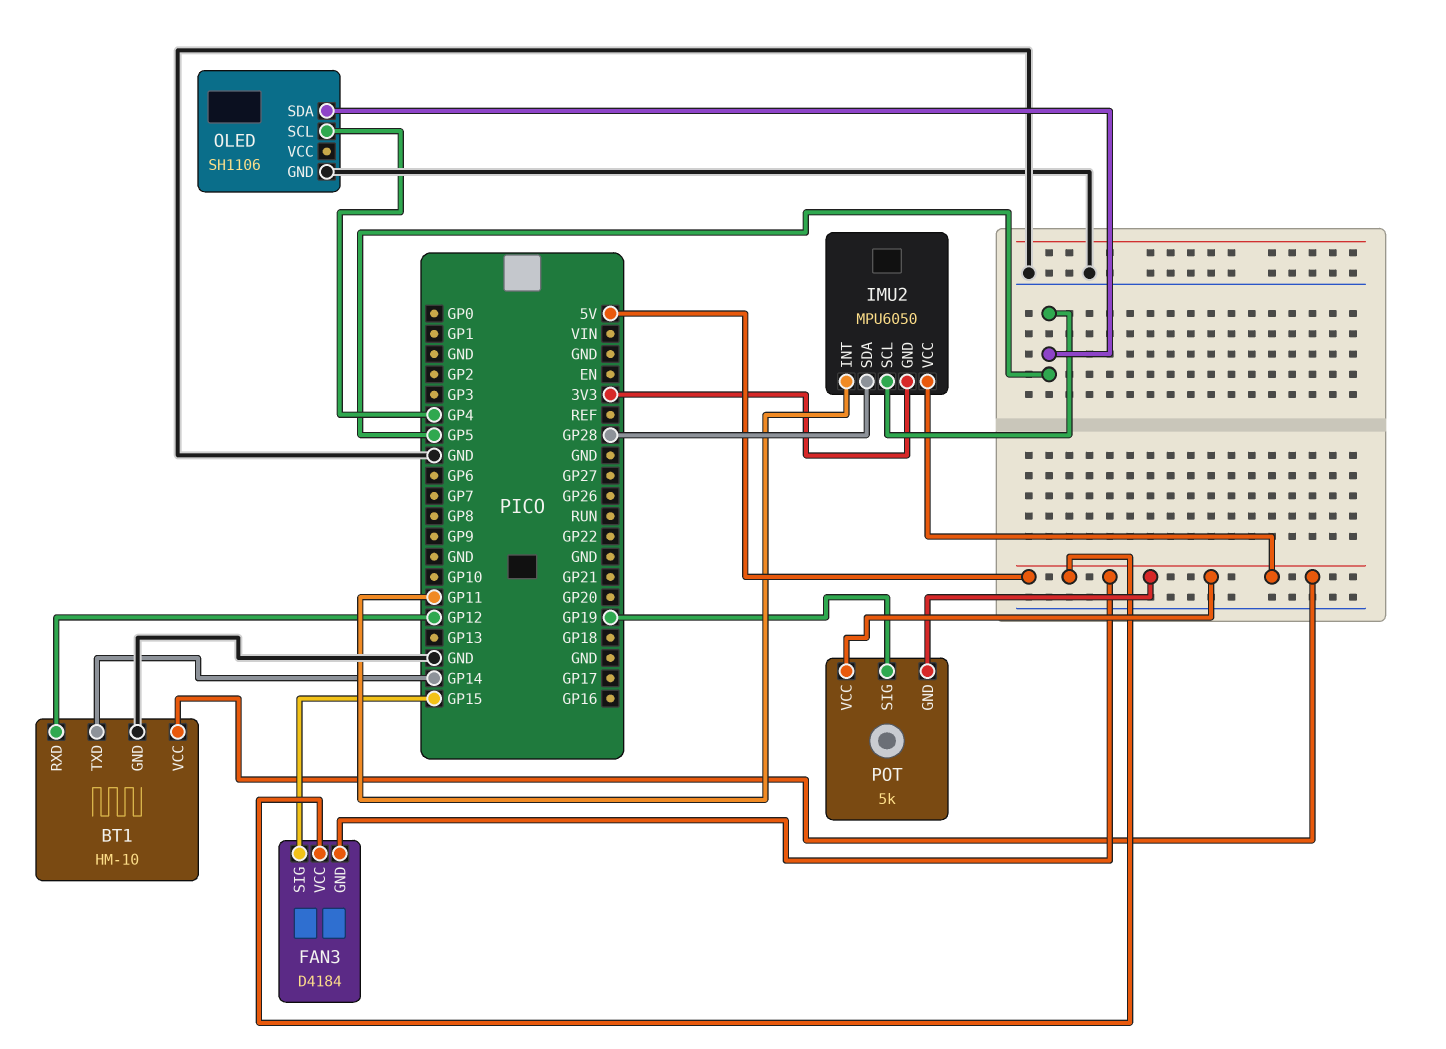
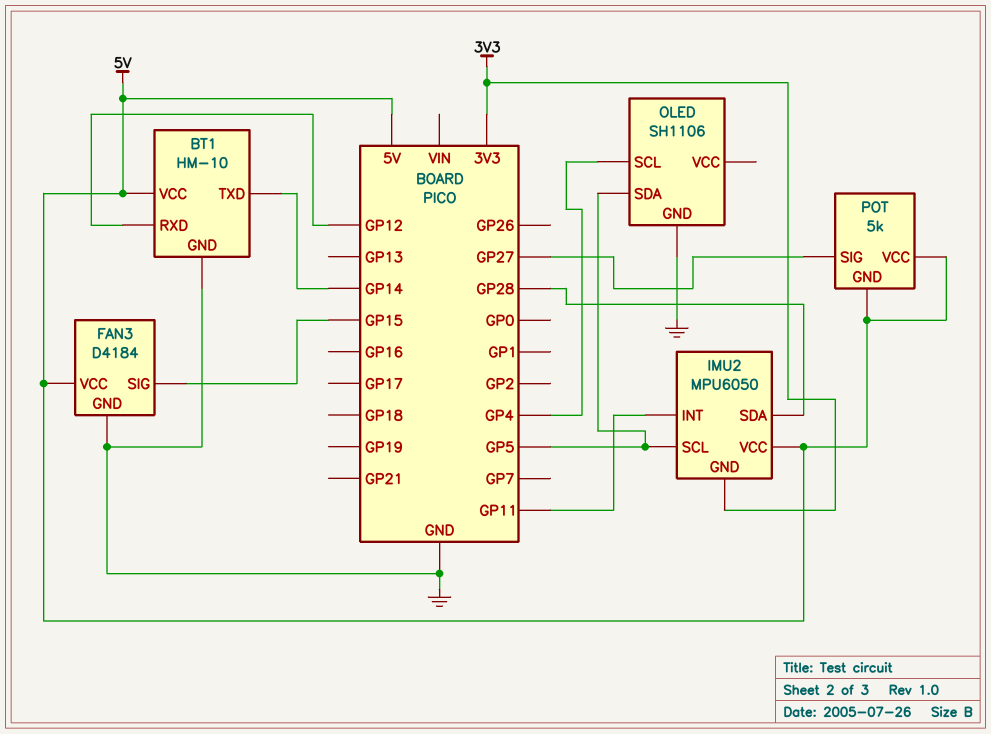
FAN3 pin GND: 5V -> GND
POT pin SIG: GP19 -> GP27

